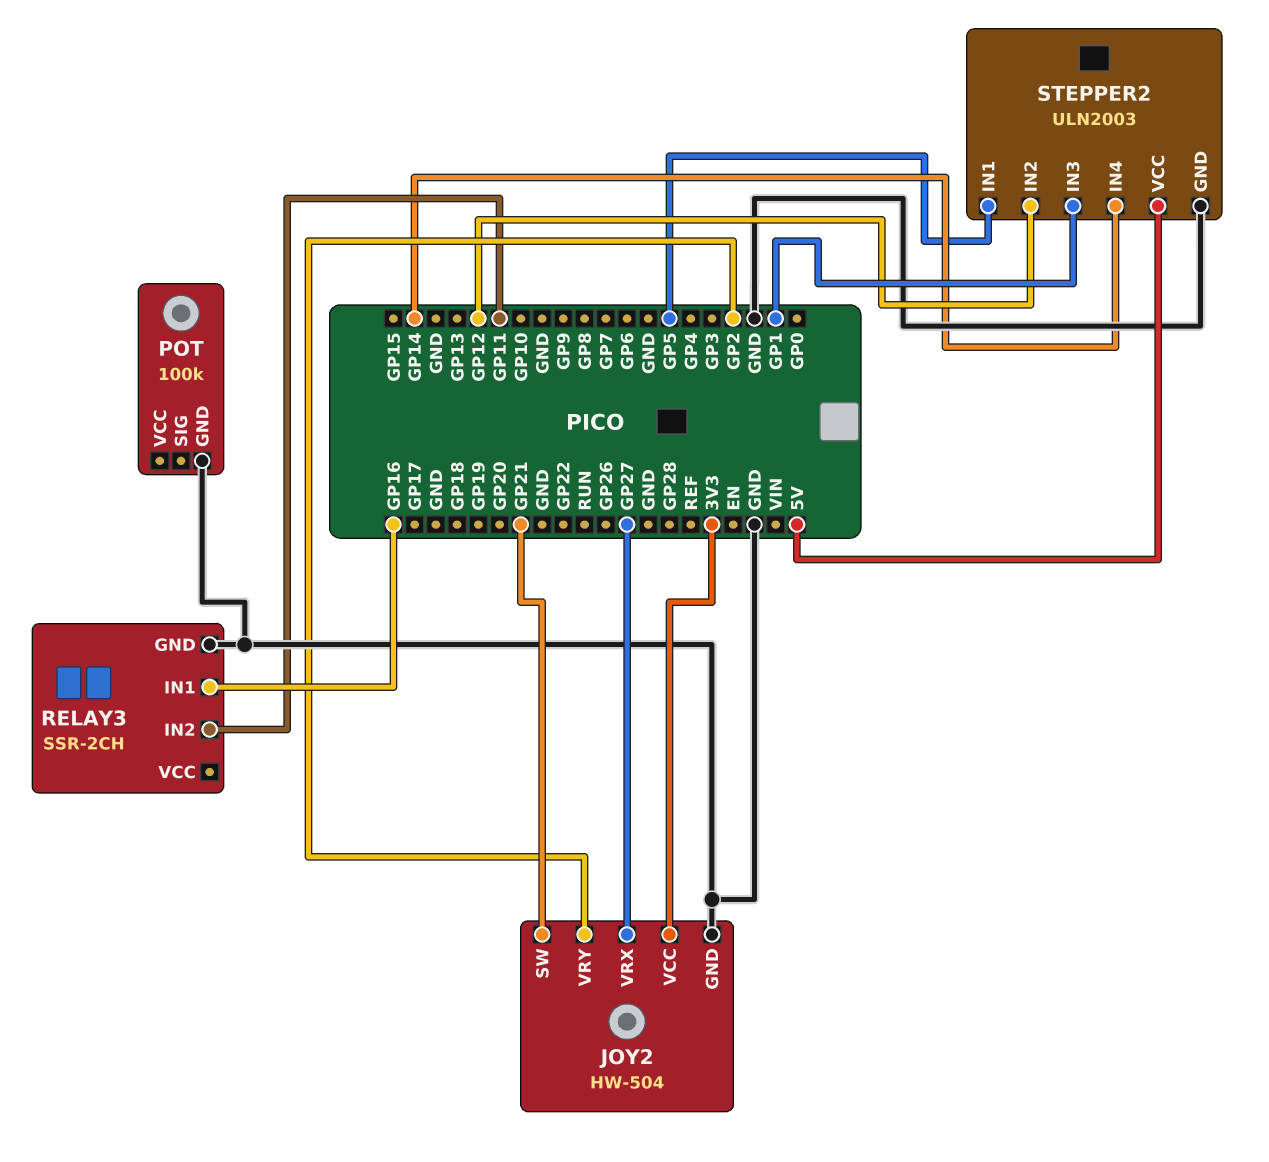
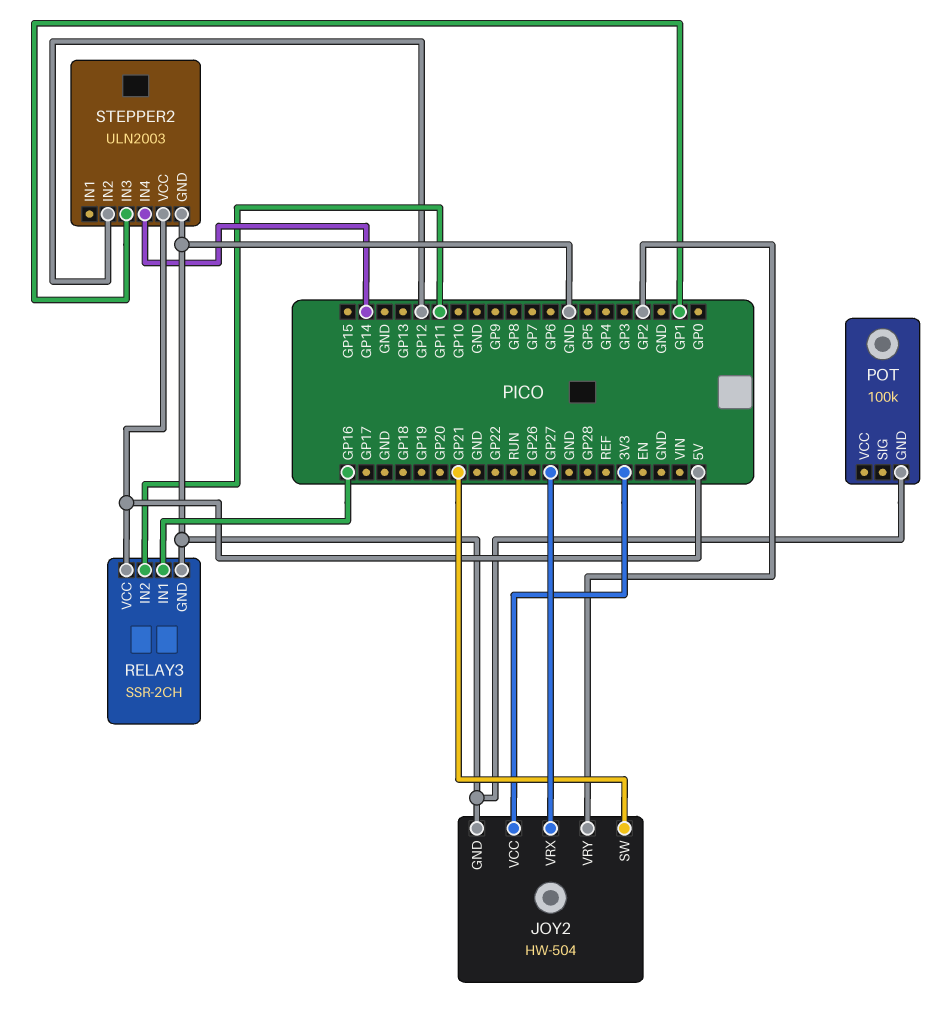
RELAY3 pin VCC: none -> 5V
STEPPER2 pin IN1: GP5 -> none

